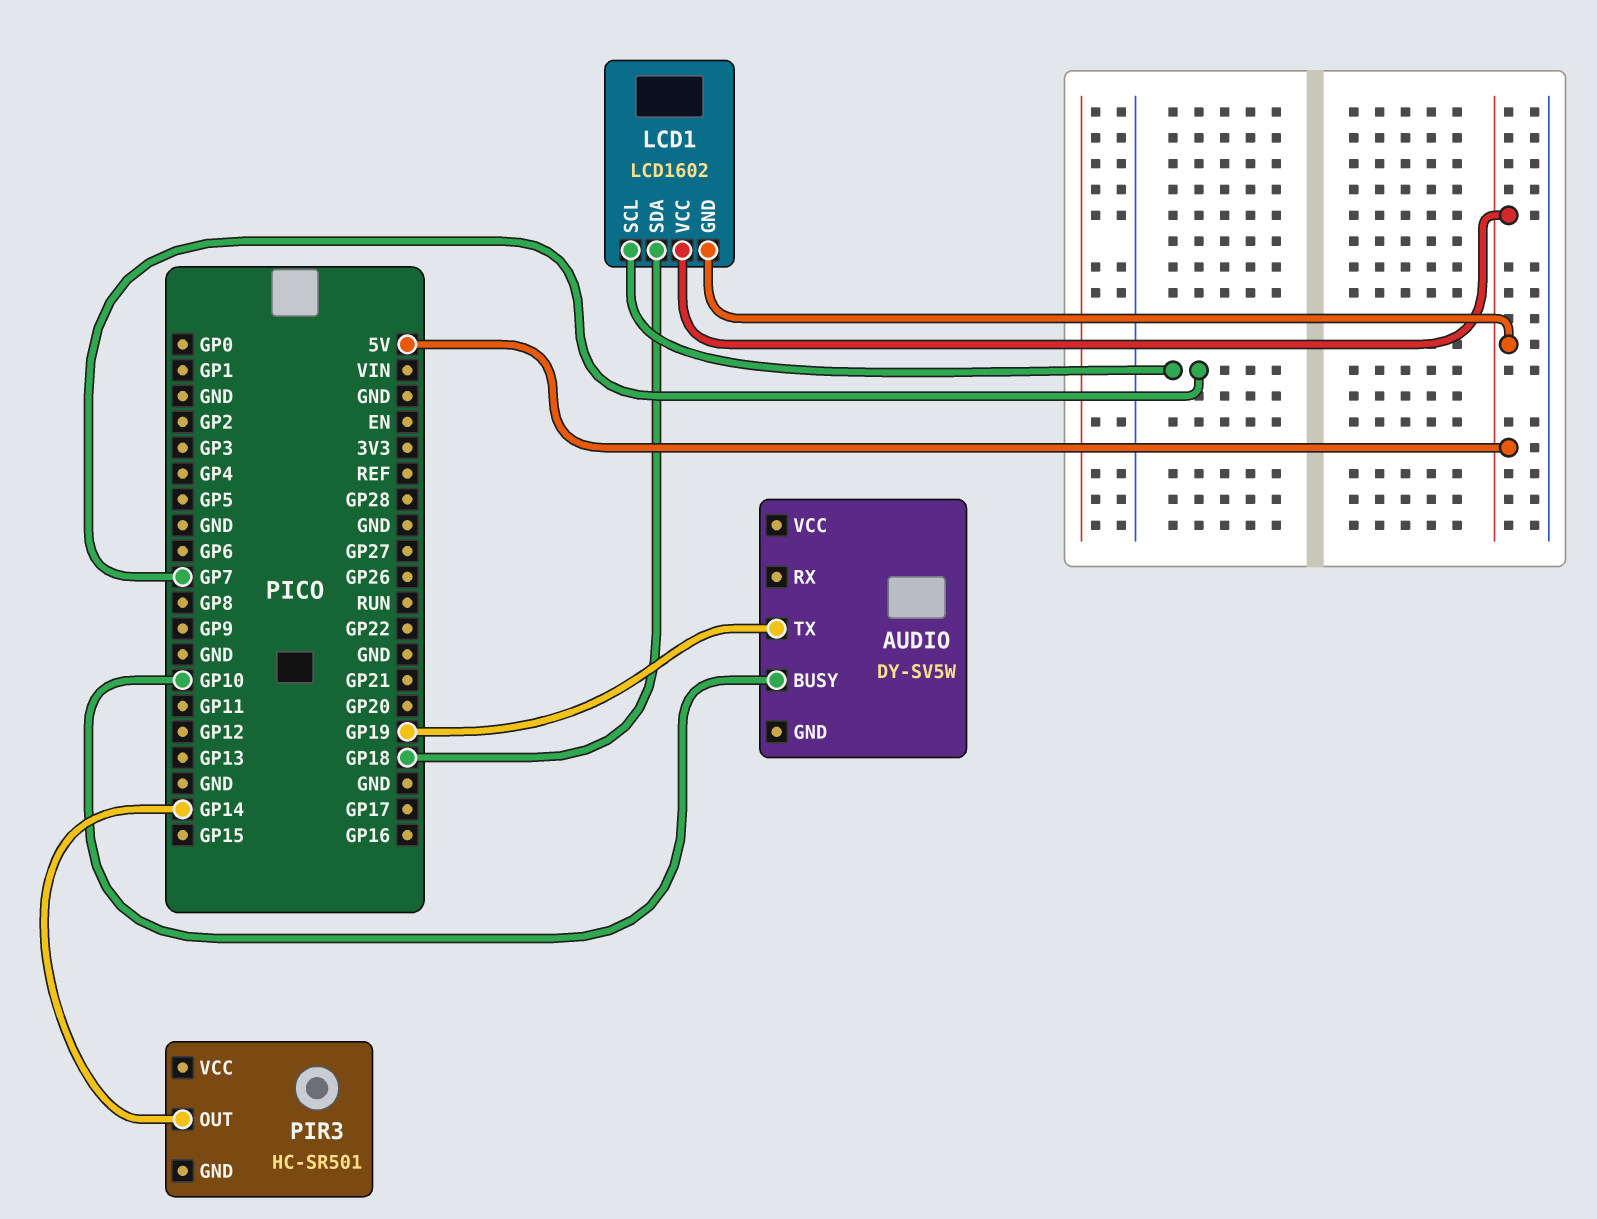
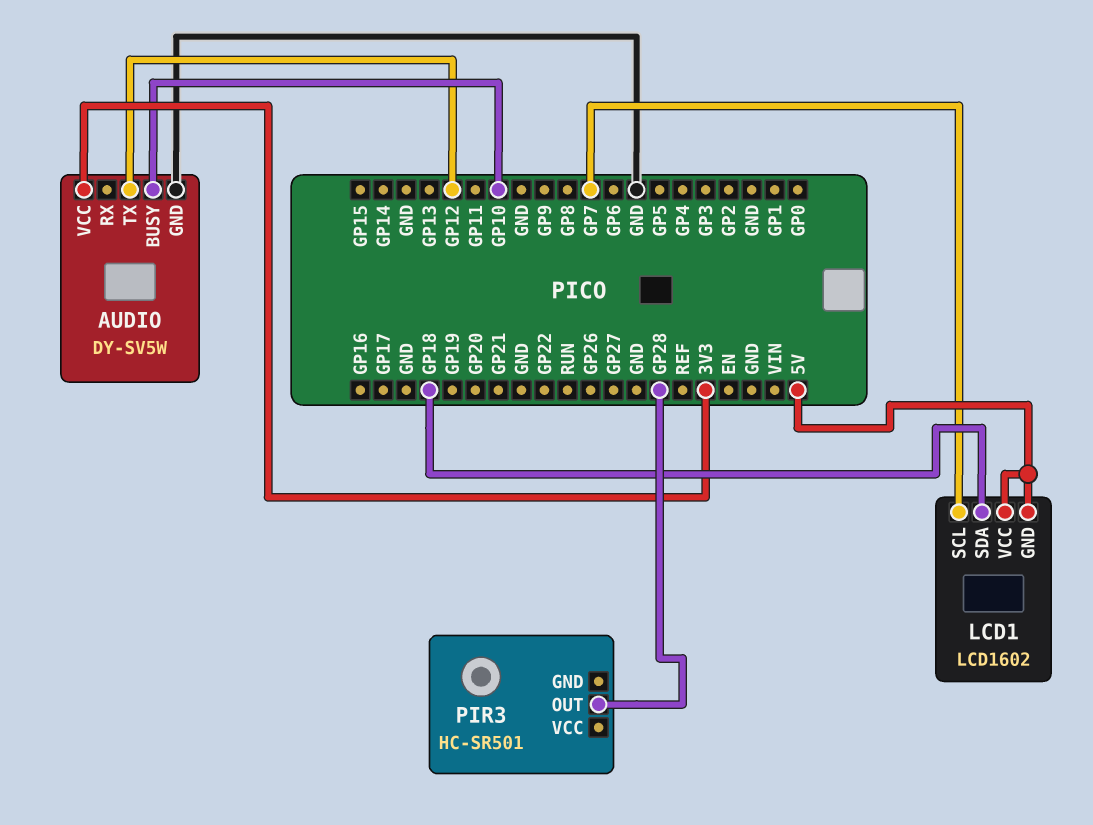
AUDIO pin GND: none -> GND
AUDIO pin TX: GP19 -> GP12
AUDIO pin VCC: none -> 3V3
PIR3 pin OUT: GP14 -> GP28

